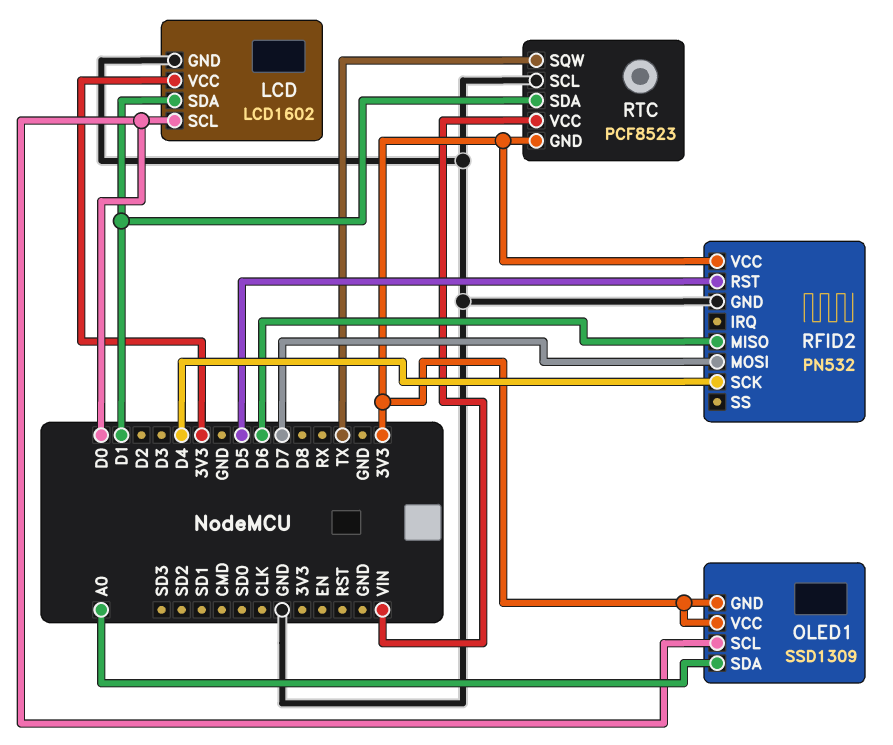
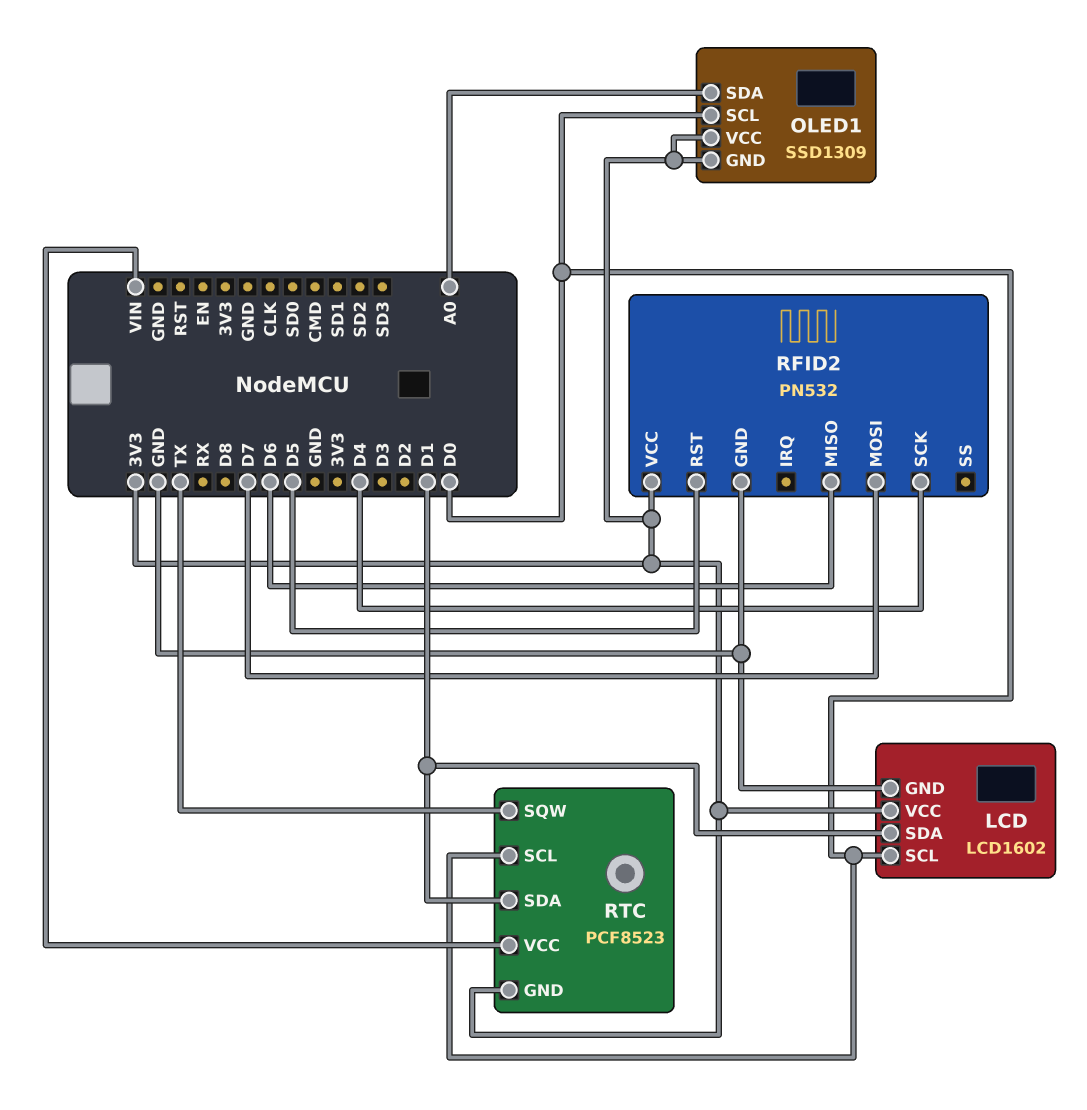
RTC pin SCL: GND -> D0

